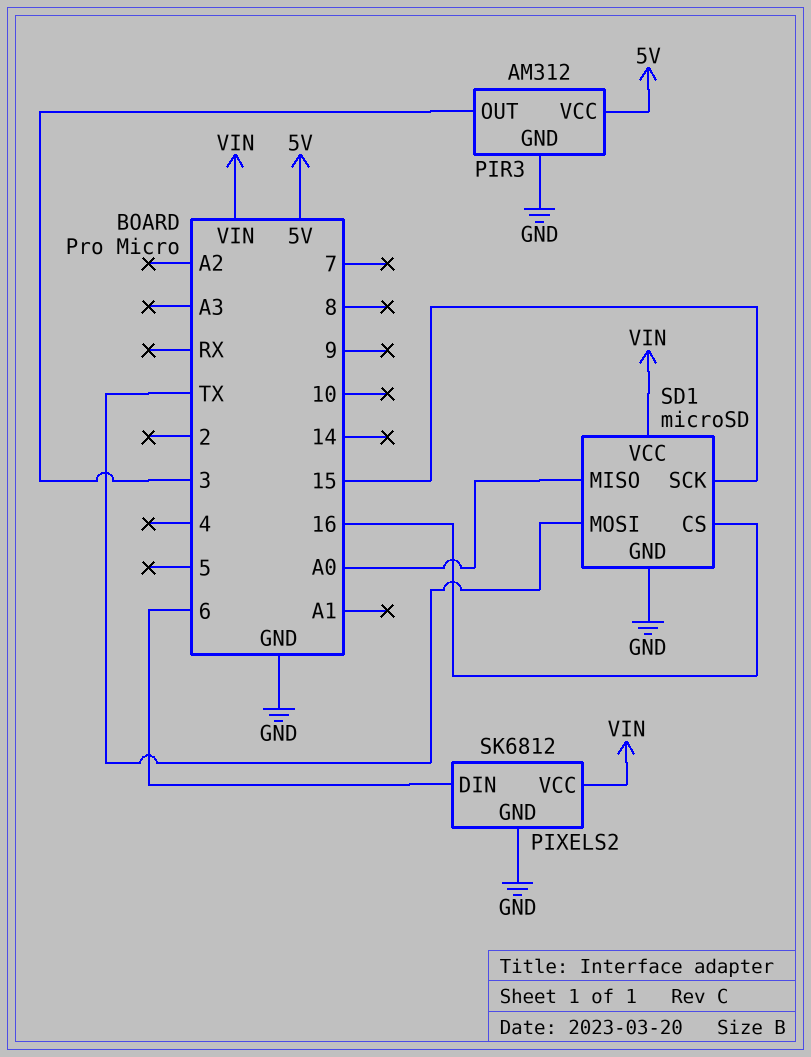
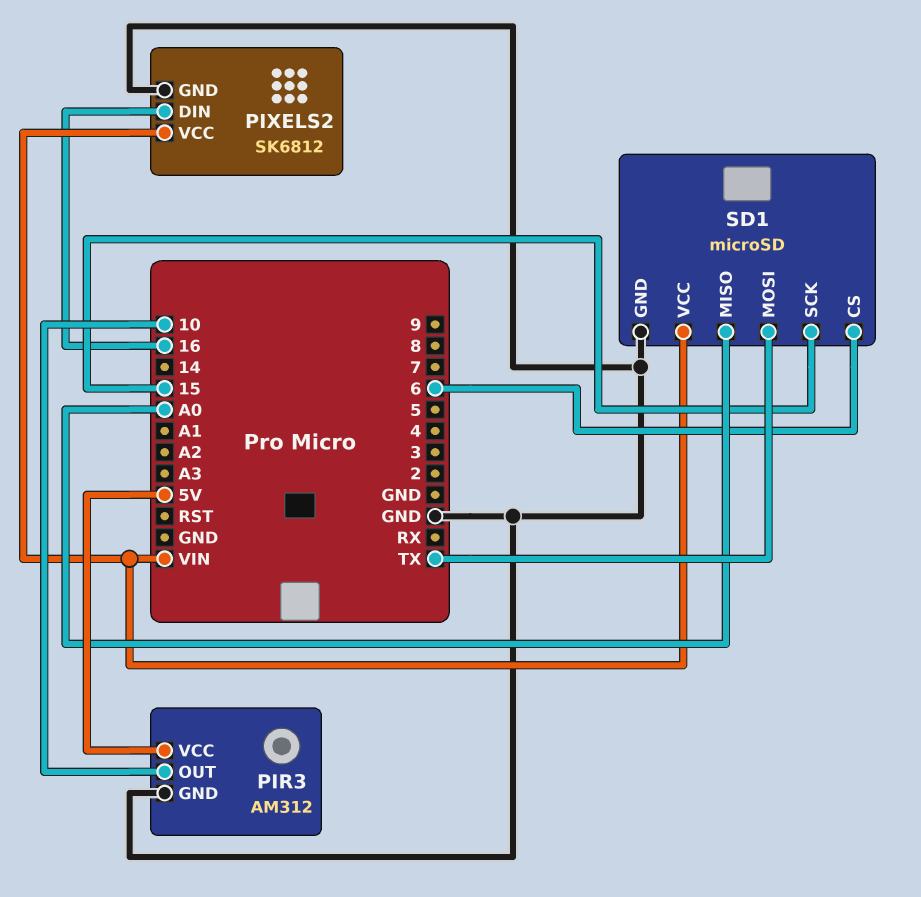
PIR3 pin OUT: 3 -> 10
PIXELS2 pin DIN: 6 -> 16
SD1 pin CS: 16 -> 6

